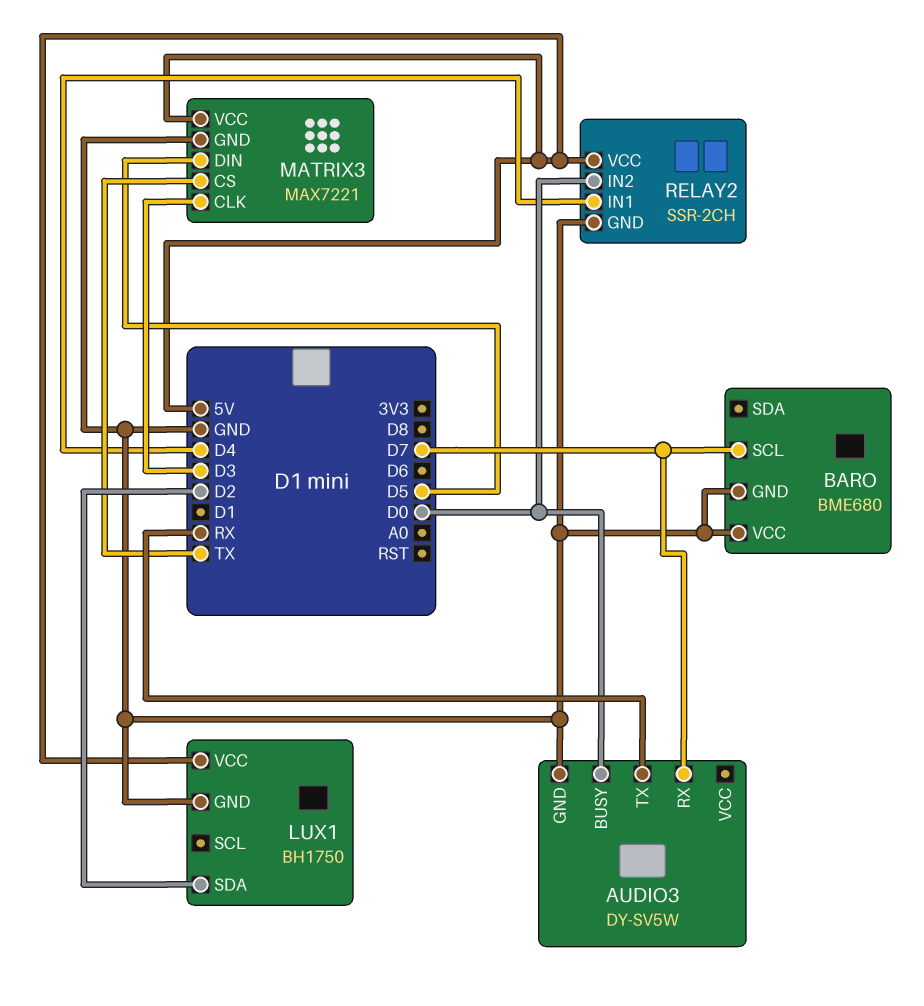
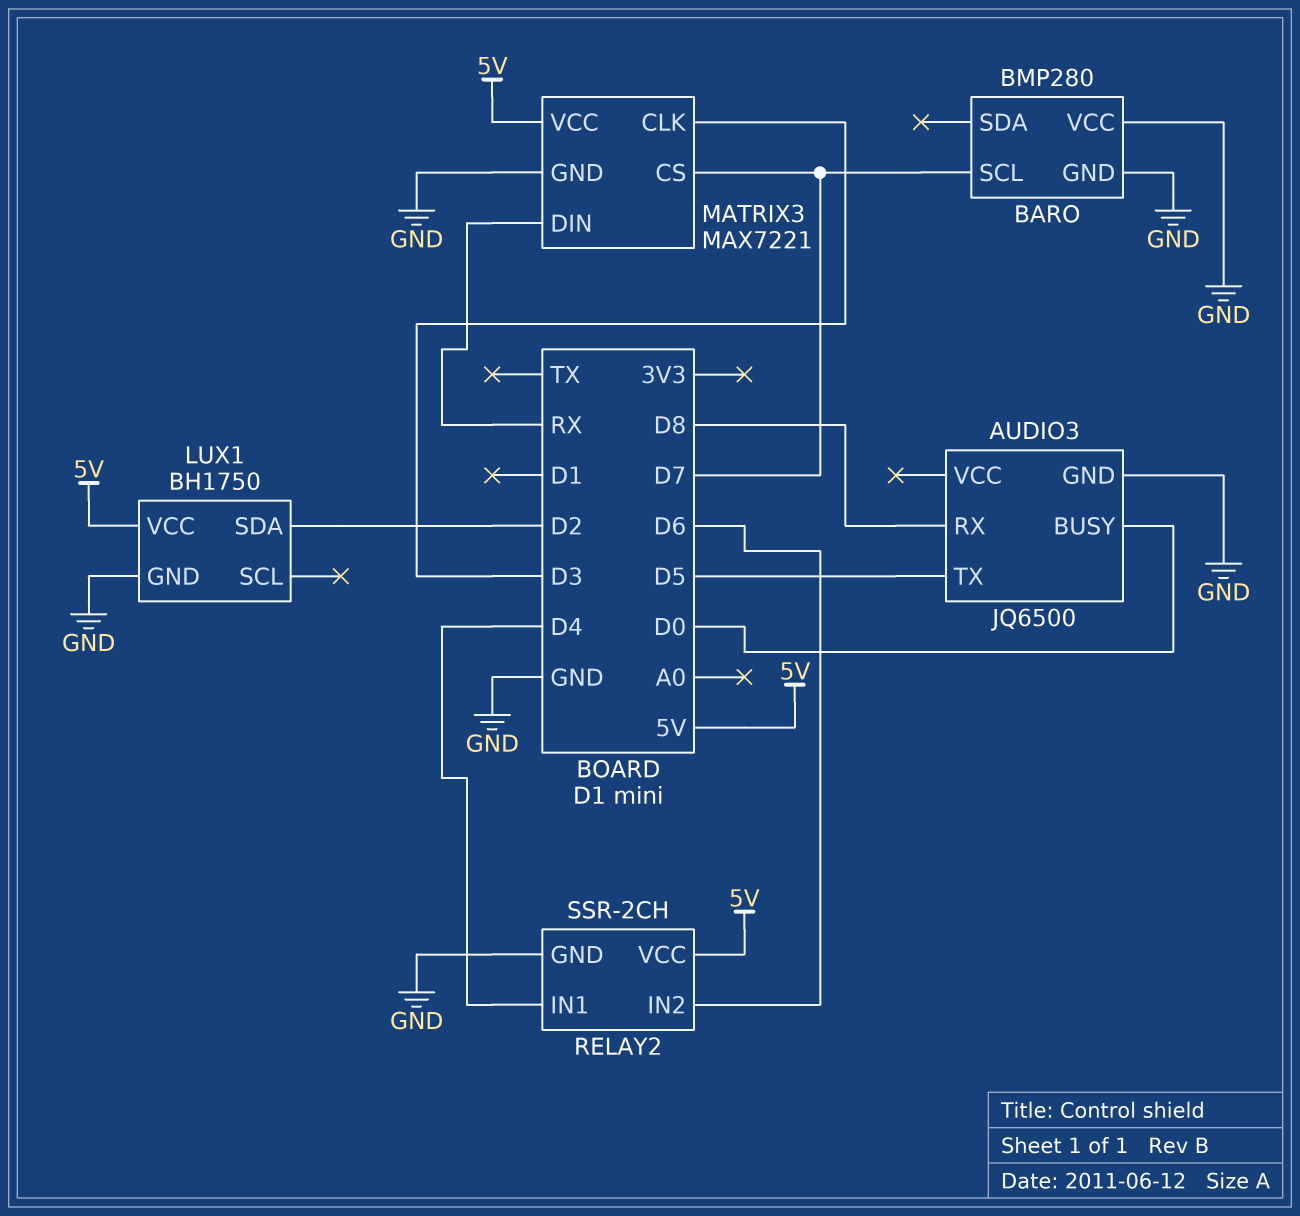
AUDIO3: DY-SV5W -> JQ6500
AUDIO3 pin RX: D7 -> D8
AUDIO3 pin TX: RX -> D5
BARO: BME680 -> BMP280
MATRIX3 pin CS: TX -> D7
MATRIX3 pin DIN: D5 -> RX
RELAY2 pin IN2: D0 -> D6

